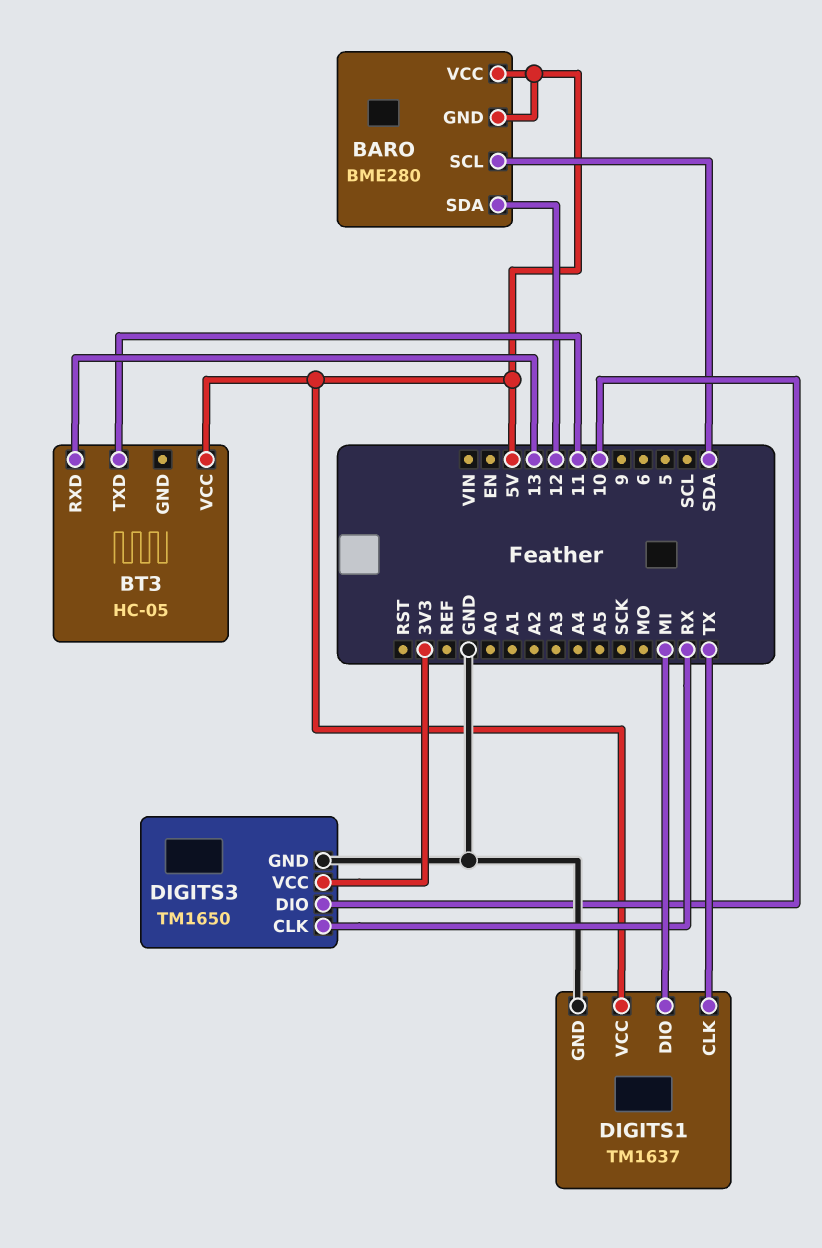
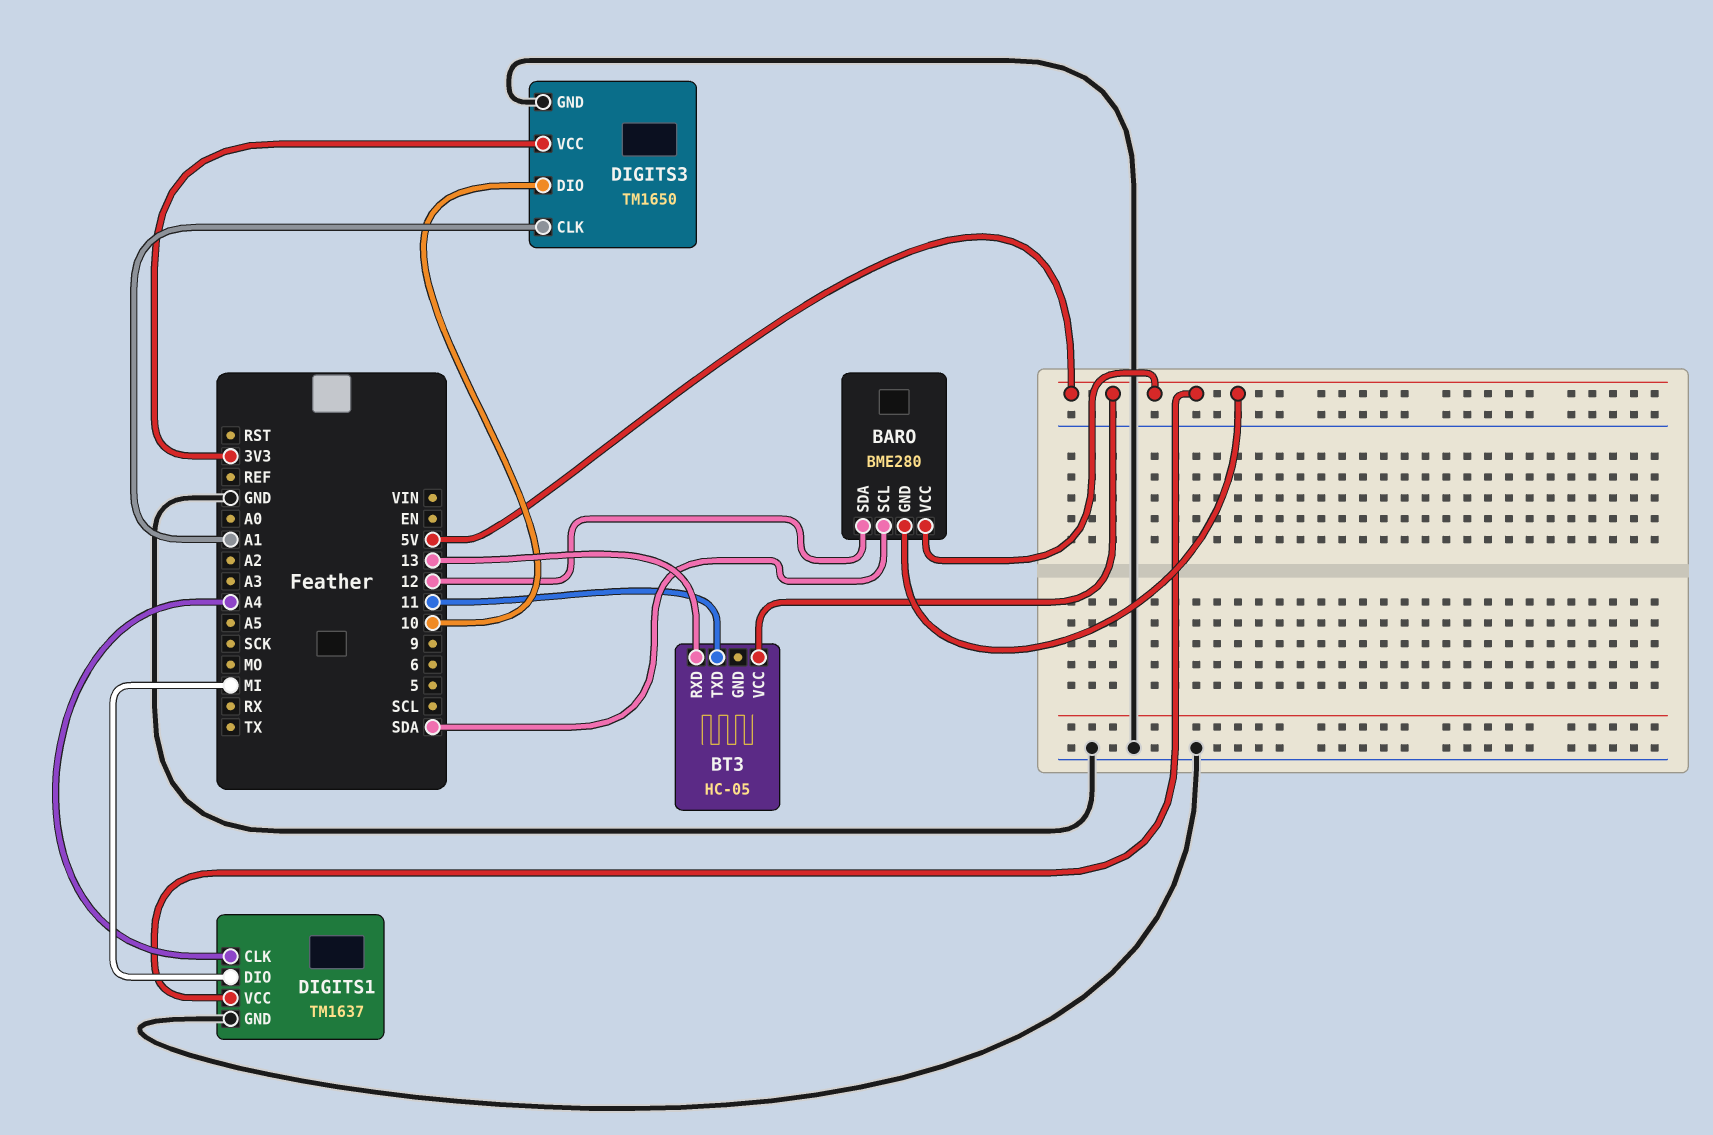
DIGITS1 pin CLK: TX -> A4
DIGITS3 pin CLK: RX -> A1

